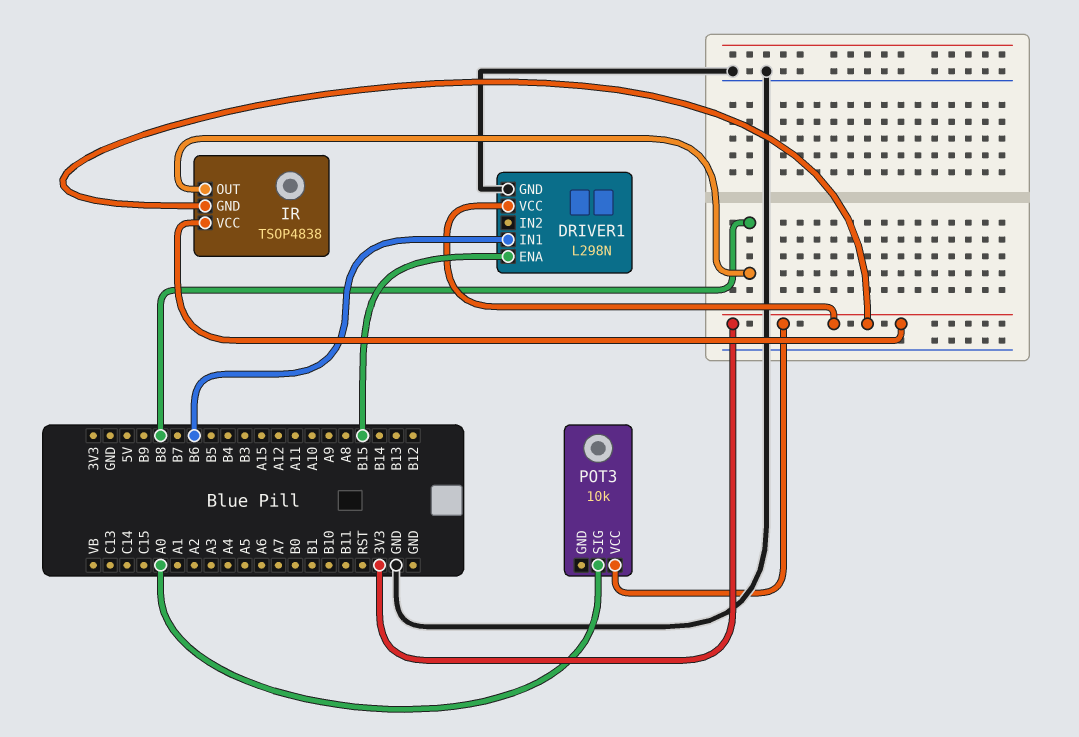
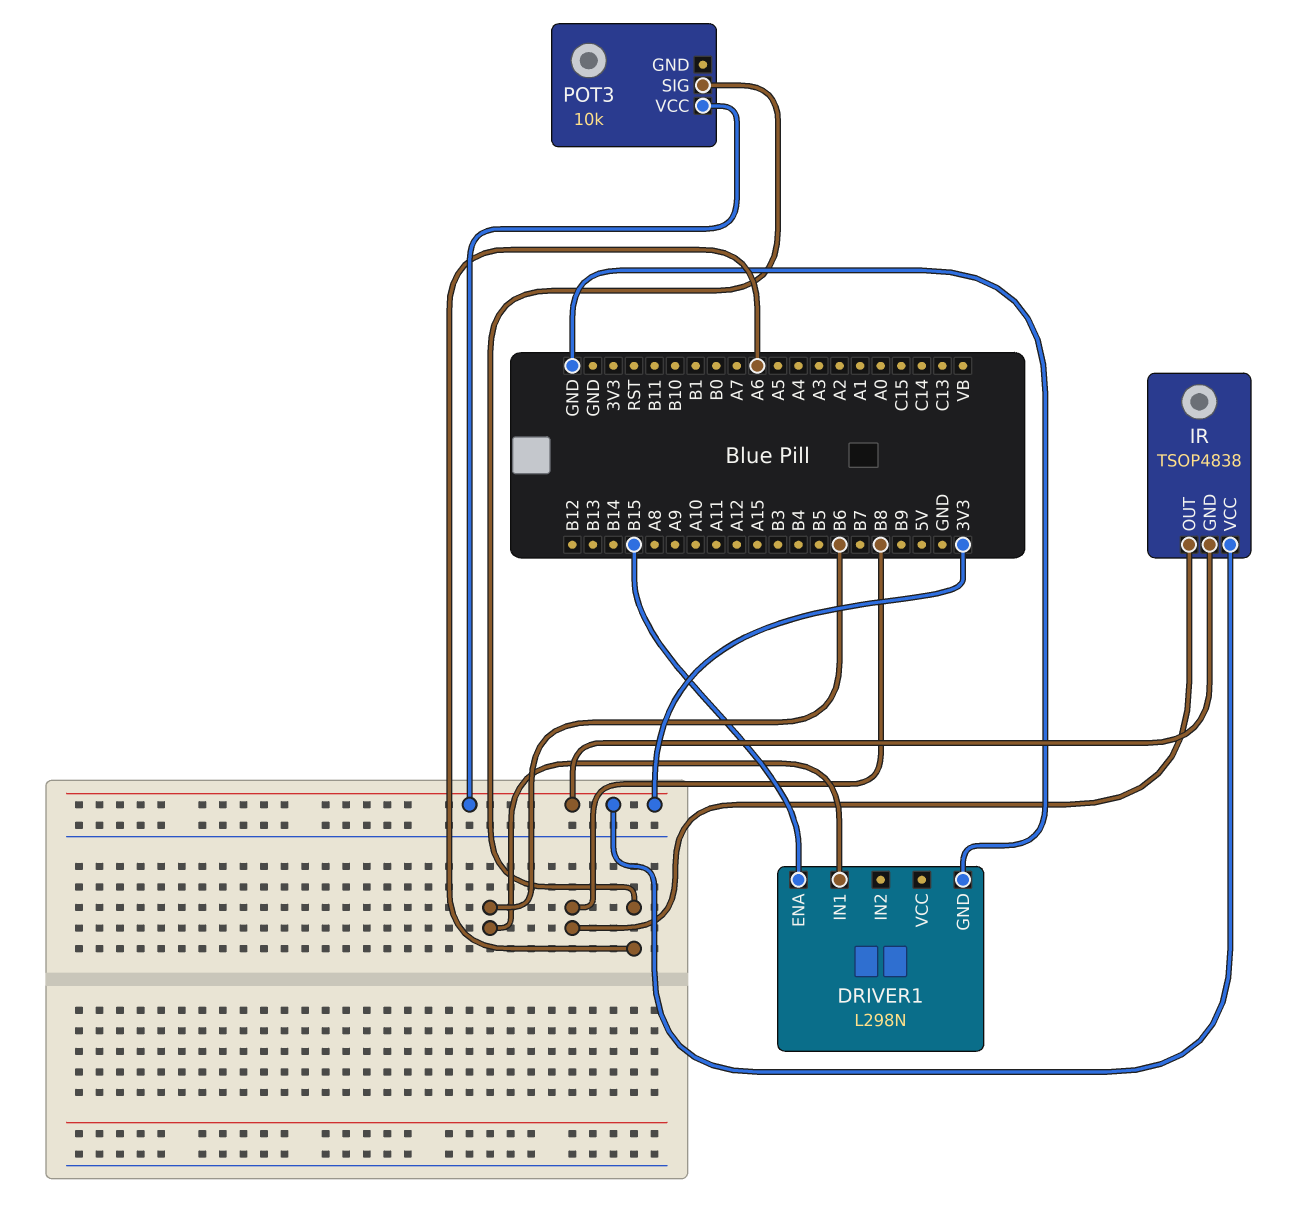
DRIVER1 pin VCC: 3V3 -> none
POT3 pin SIG: A0 -> A6

